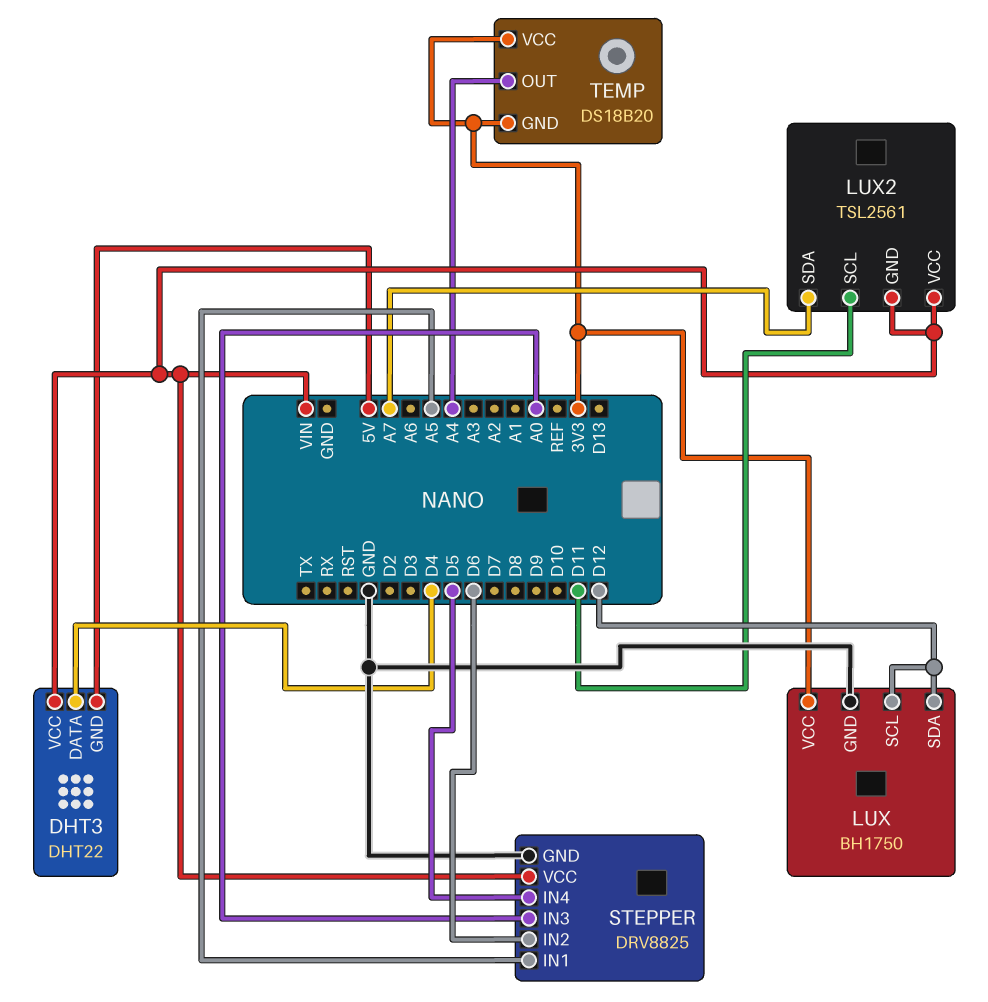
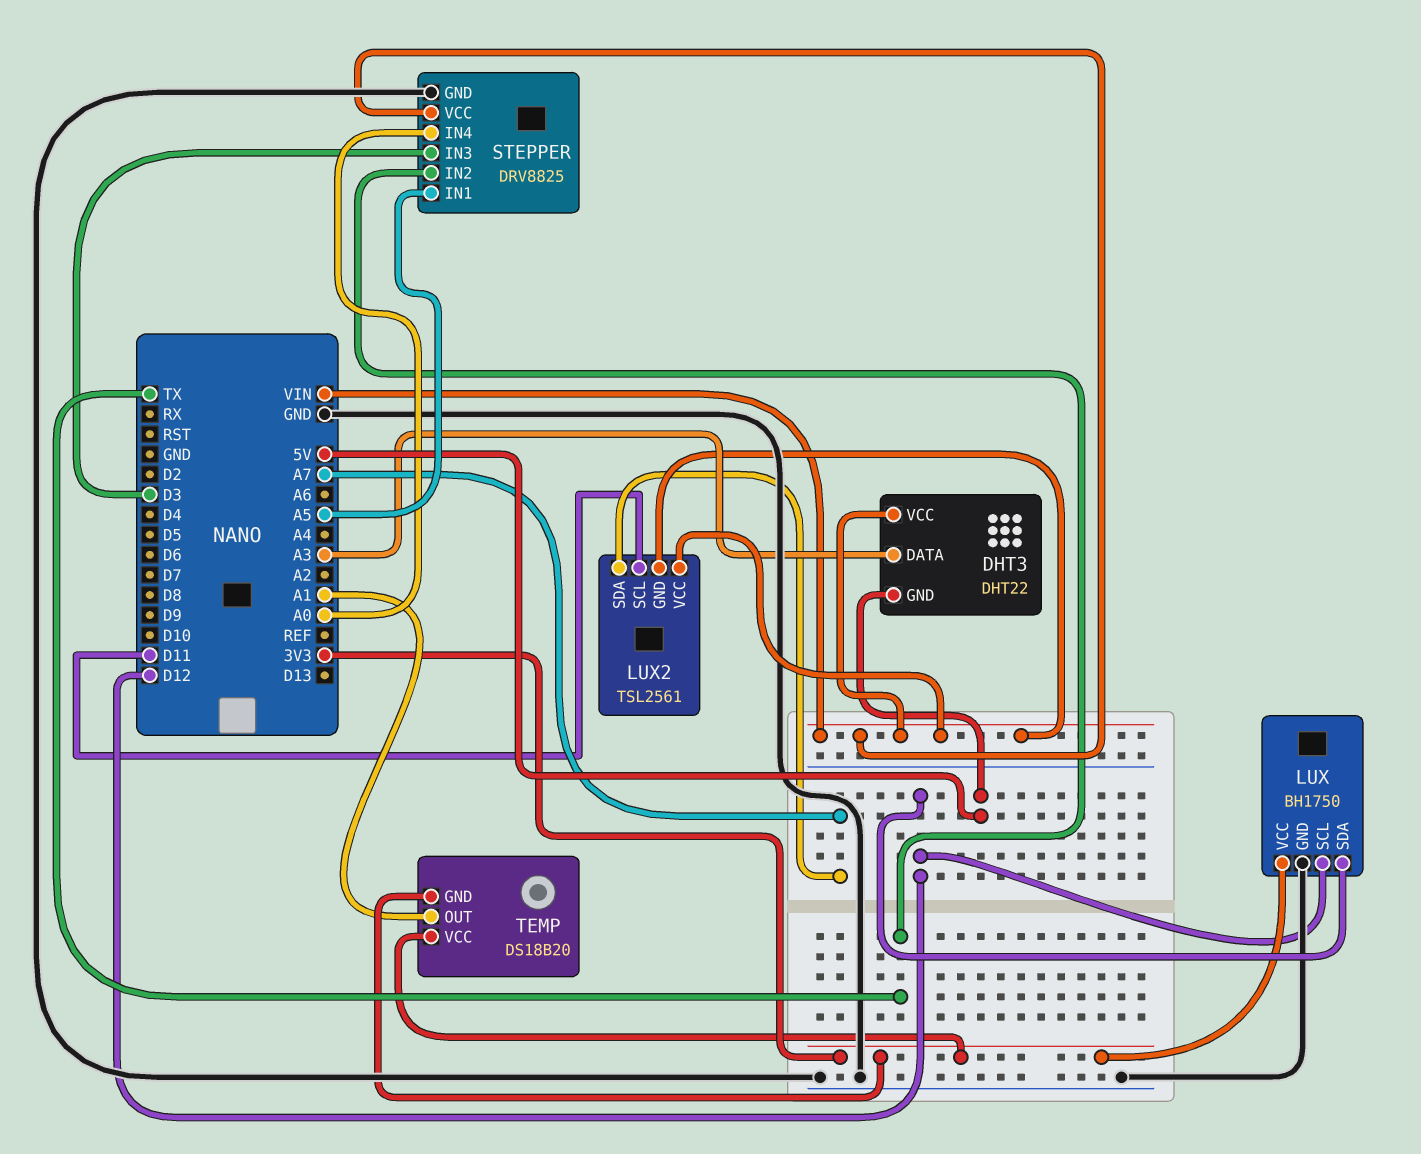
DHT3 pin DATA: D4 -> A3
STEPPER pin IN2: D6 -> TX
STEPPER pin IN3: A0 -> D3
STEPPER pin IN4: D5 -> A0
TEMP pin OUT: A4 -> A1

